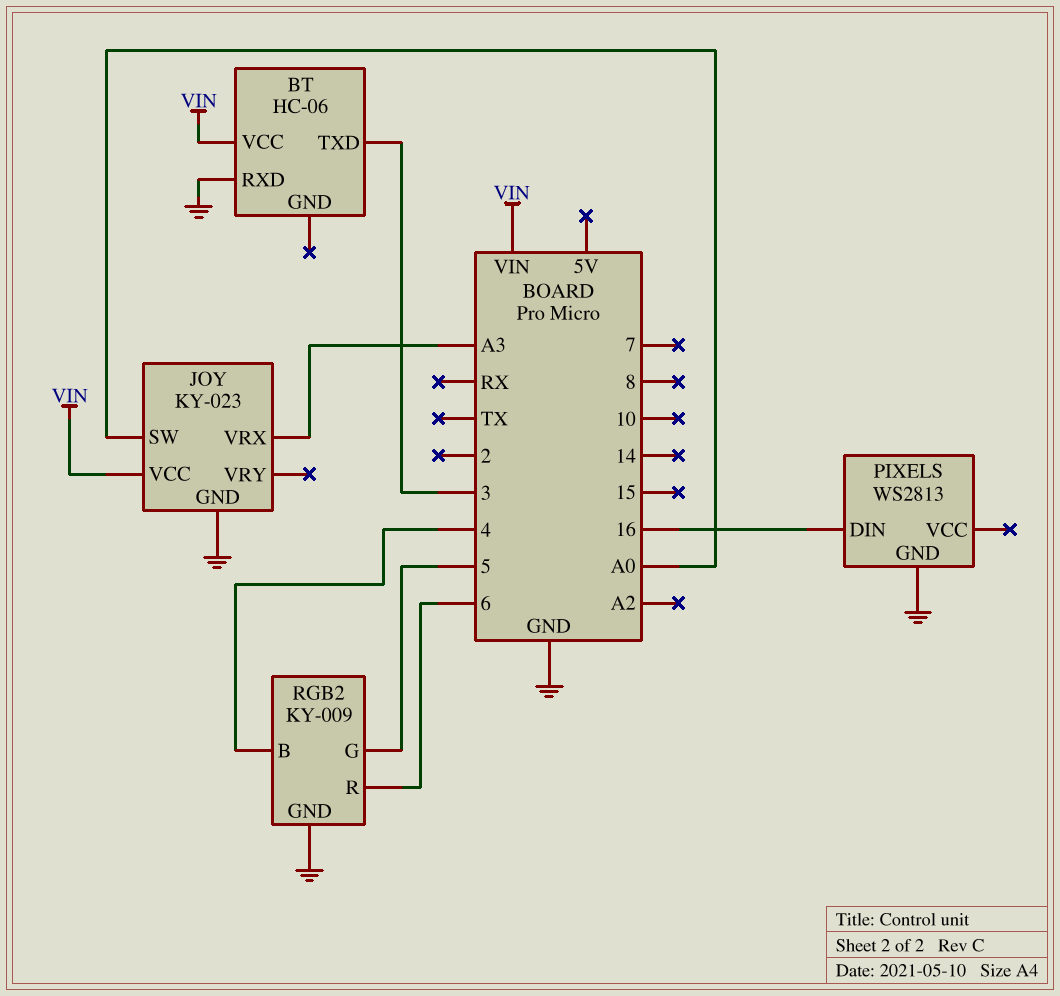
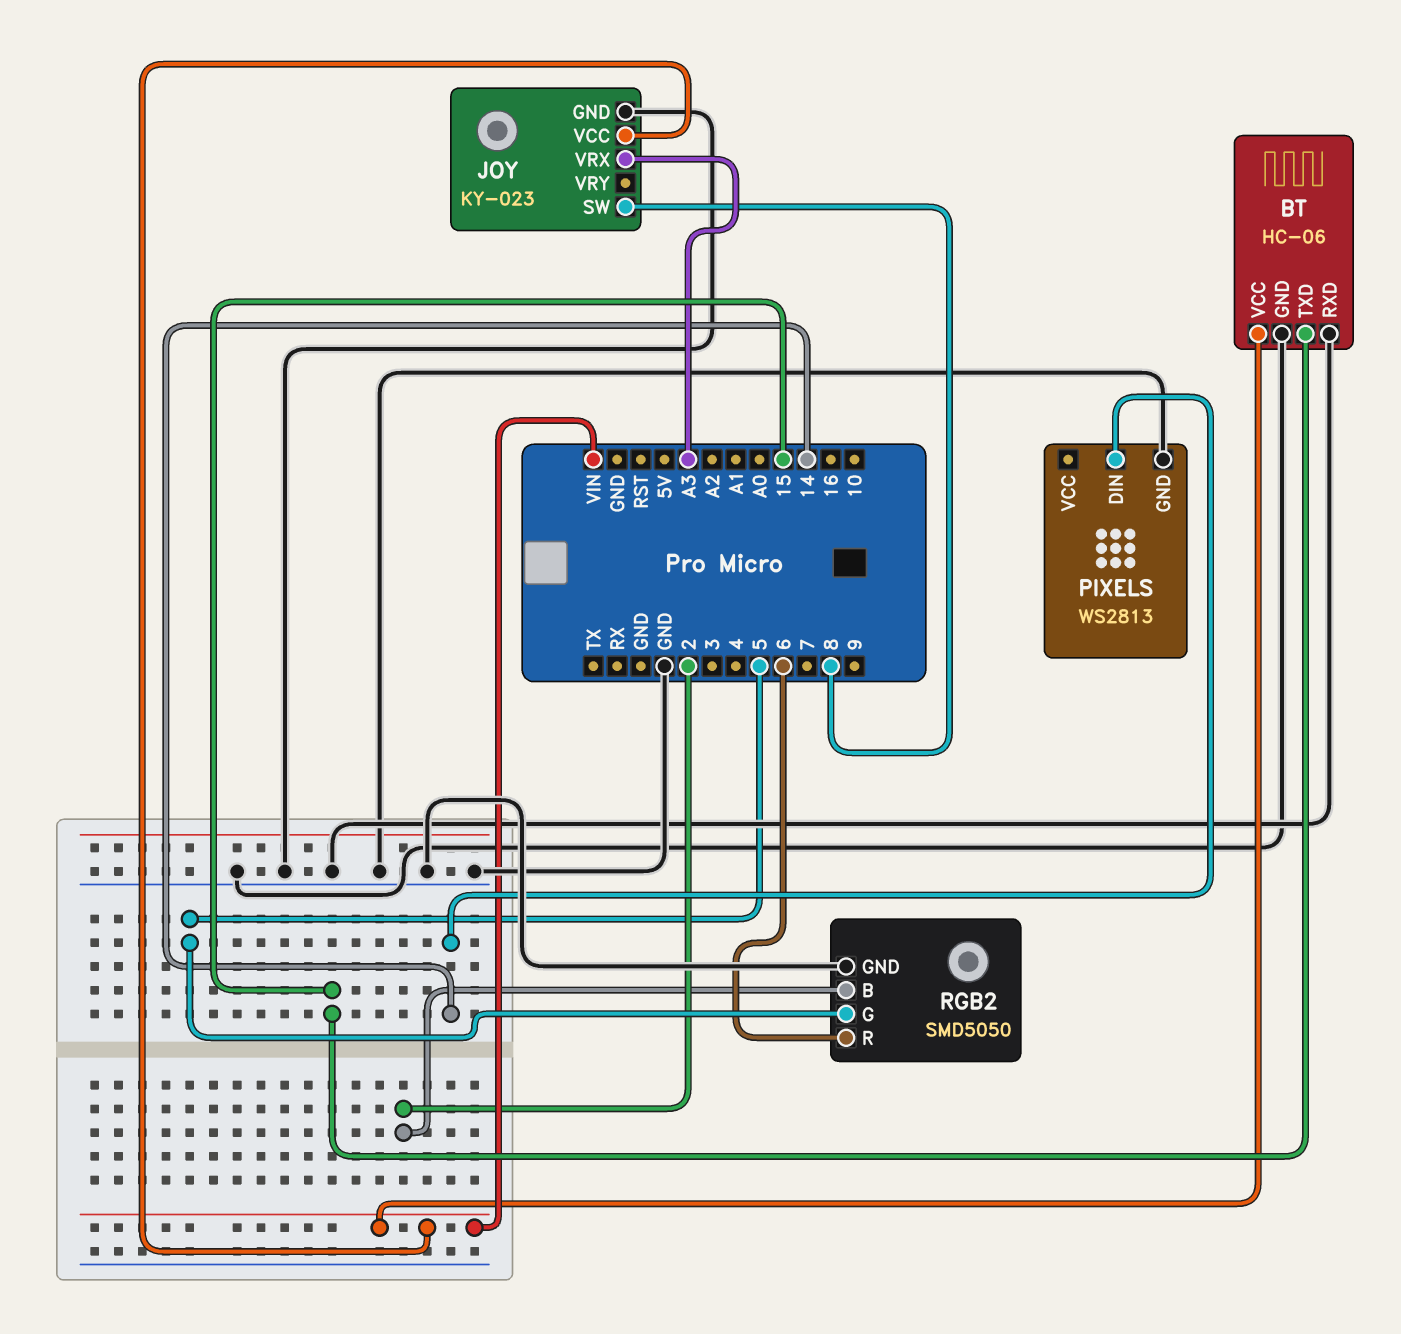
BT pin GND: none -> GND
BT pin TXD: 3 -> 15
JOY pin SW: A0 -> 8
PIXELS pin DIN: 16 -> 14
RGB2: KY-009 -> SMD5050
RGB2 pin B: 4 -> 2

